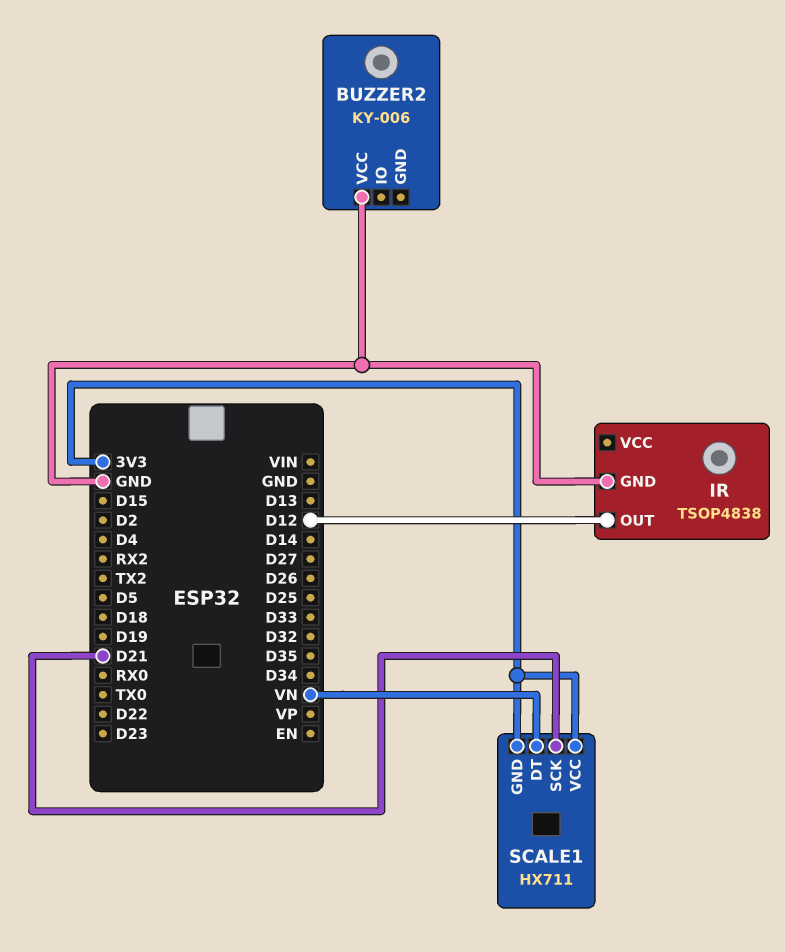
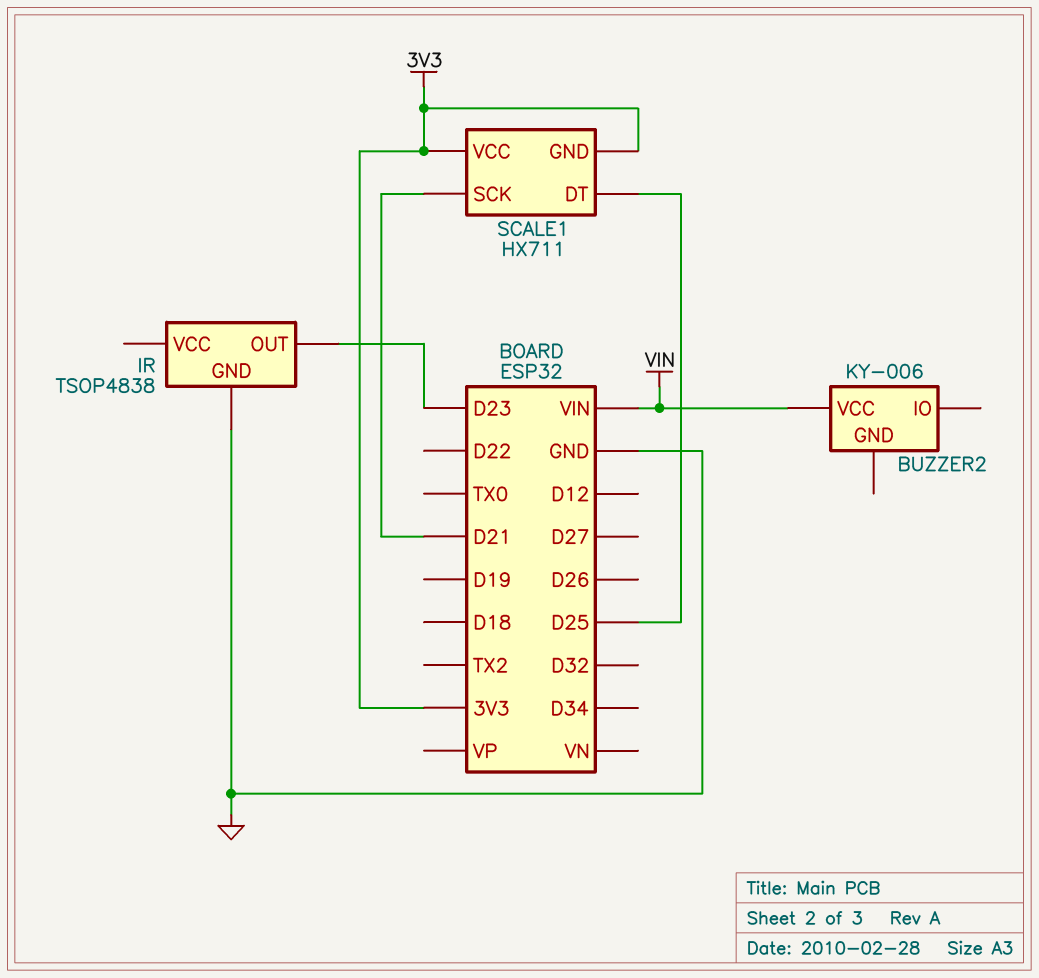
BUZZER2 pin VCC: GND -> VIN
IR pin OUT: D12 -> D23
SCALE1 pin DT: VN -> D25

